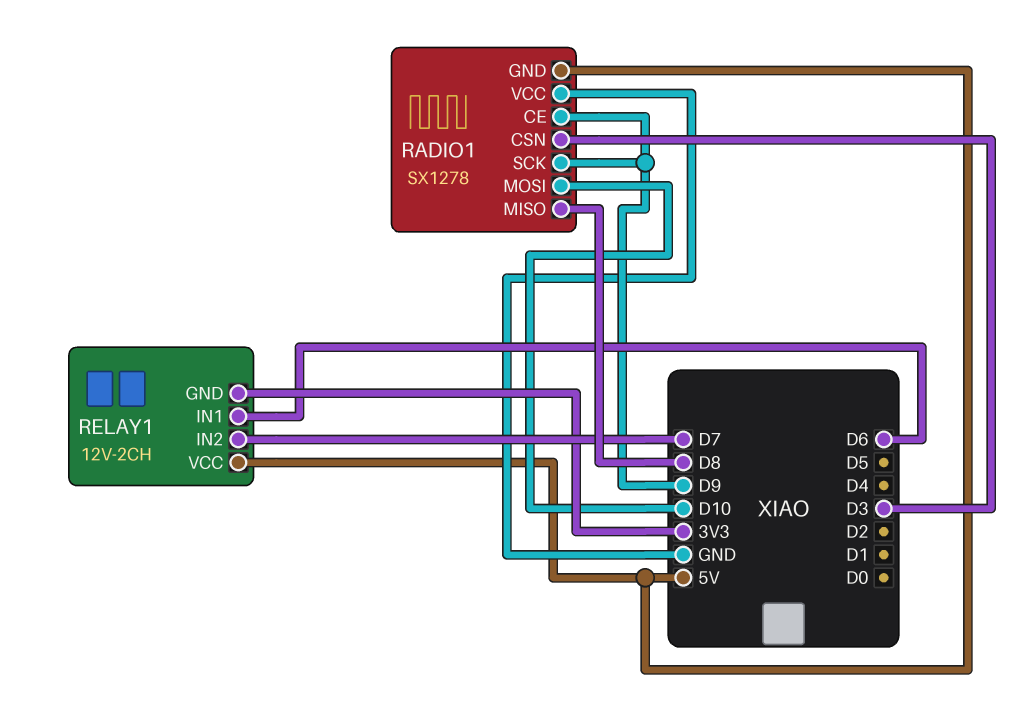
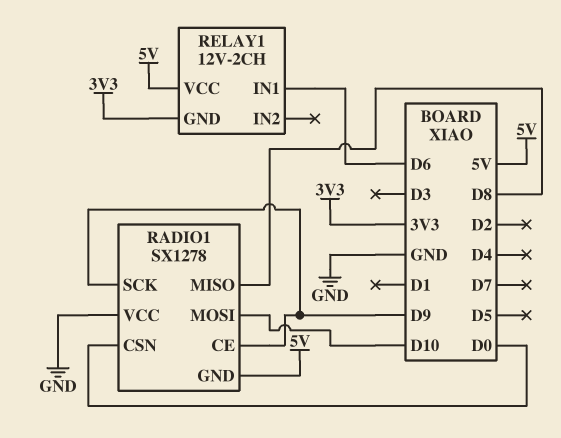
RADIO1 pin CSN: D3 -> D0
RELAY1 pin IN2: D7 -> none

